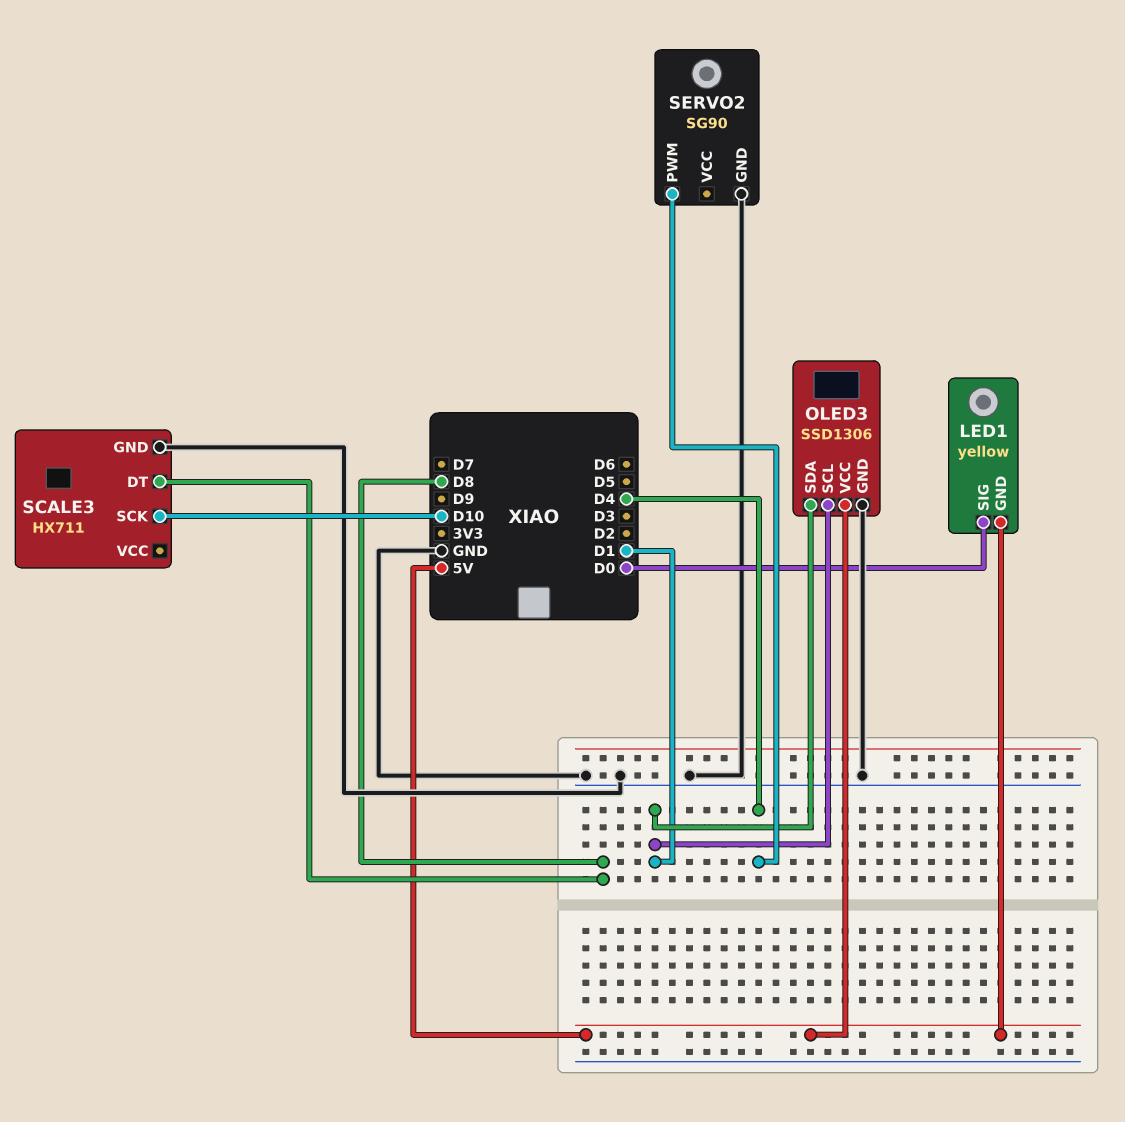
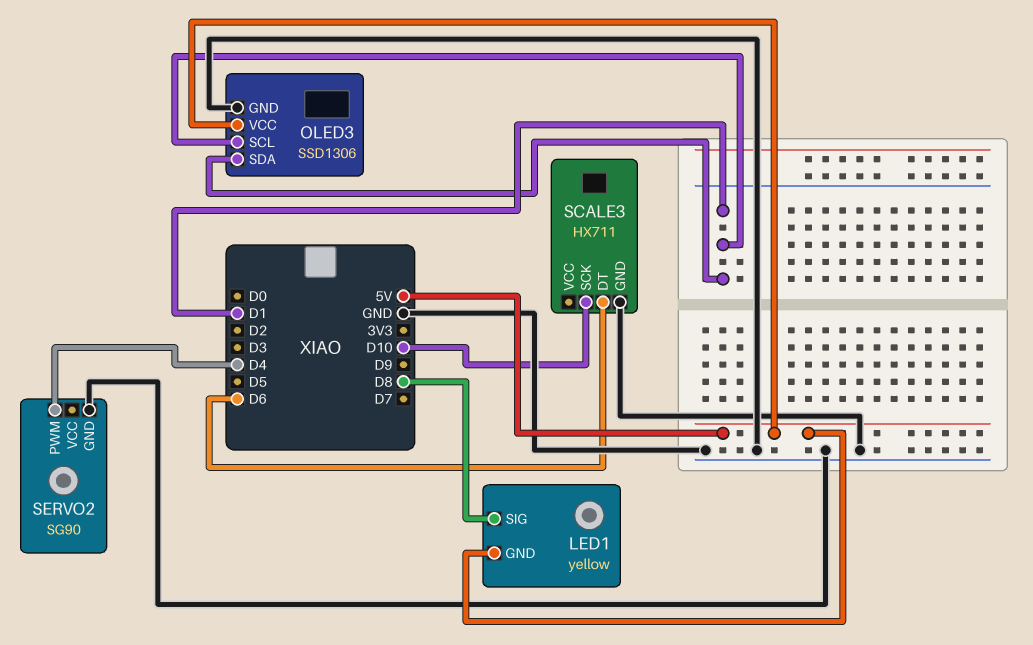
LED1 pin SIG: D0 -> D8
SCALE3 pin DT: D8 -> D6

